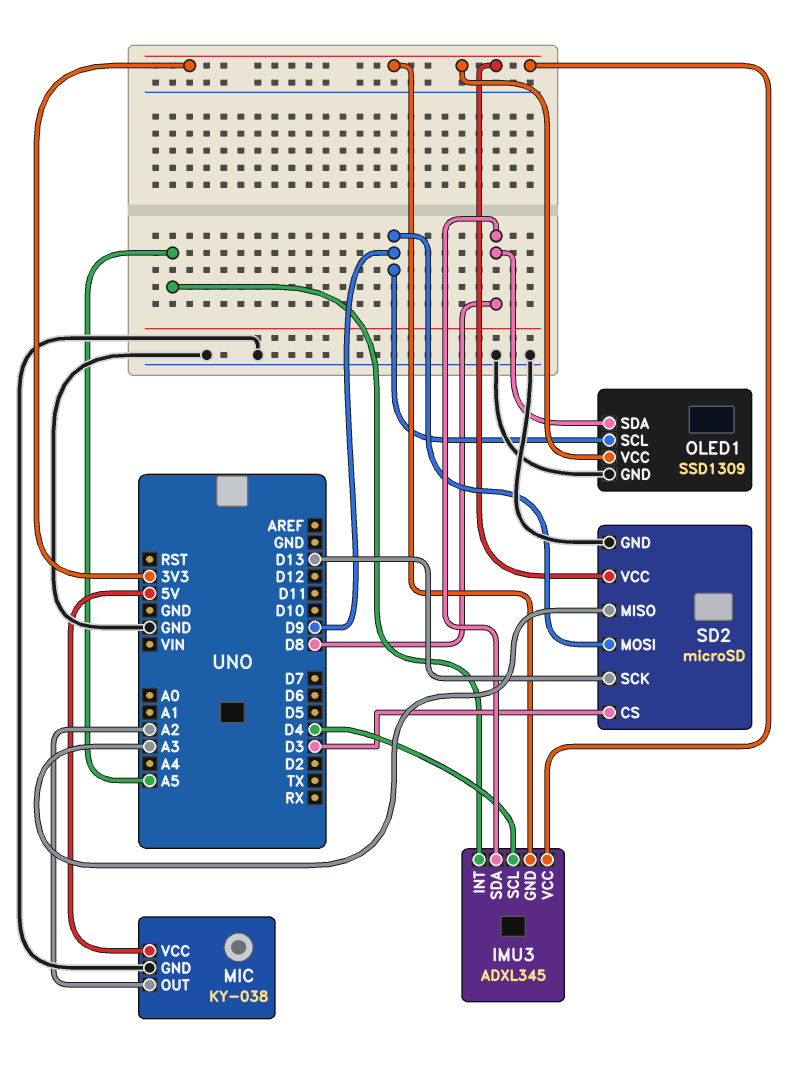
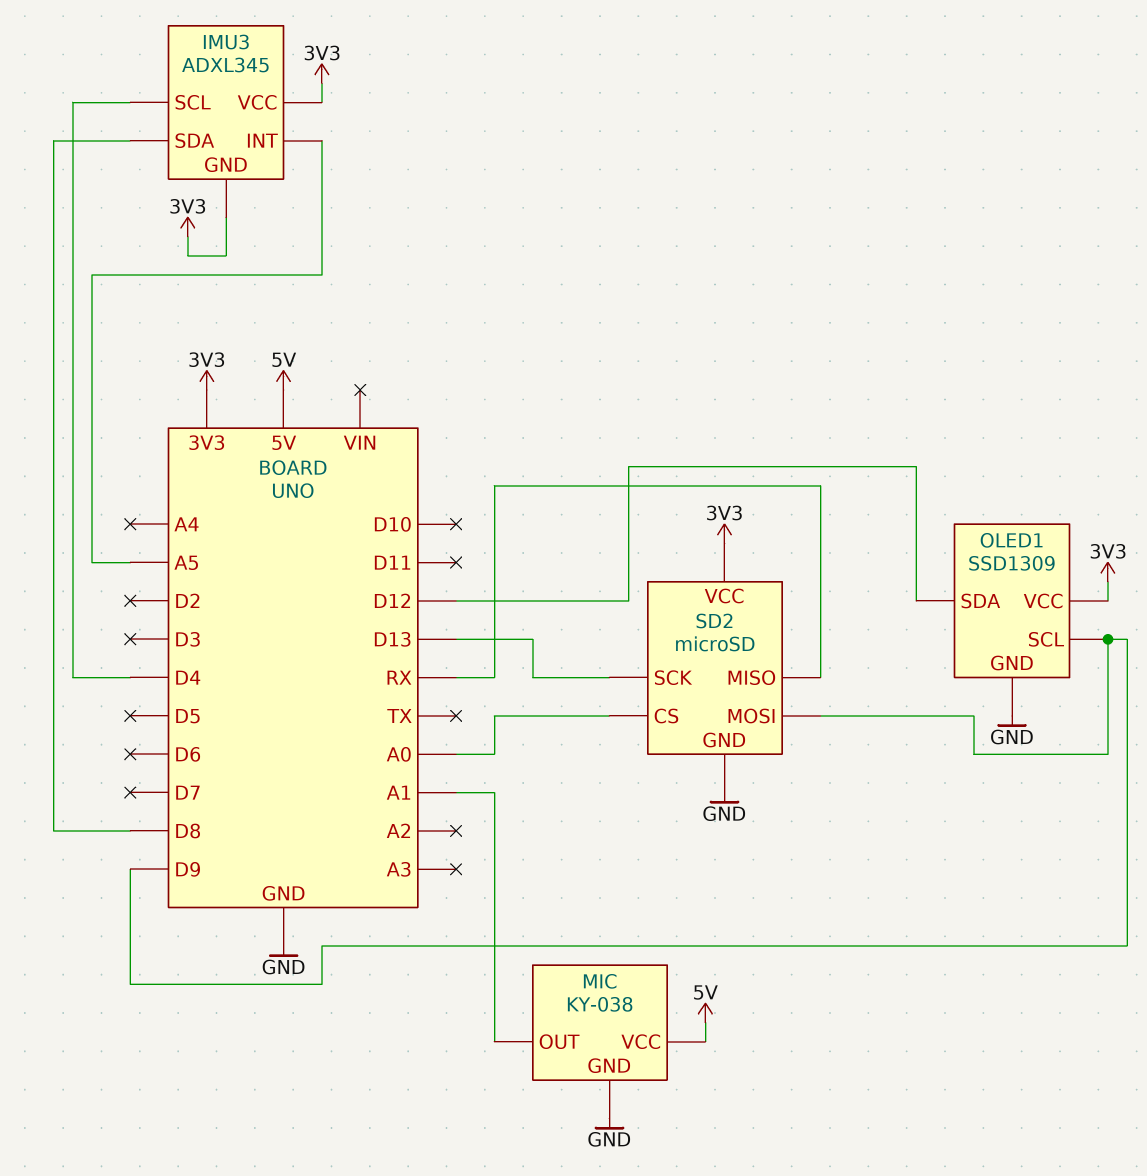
MIC pin OUT: A2 -> A1
OLED1 pin SDA: D8 -> D12
SD2 pin CS: D3 -> A0
SD2 pin MISO: A3 -> RX

